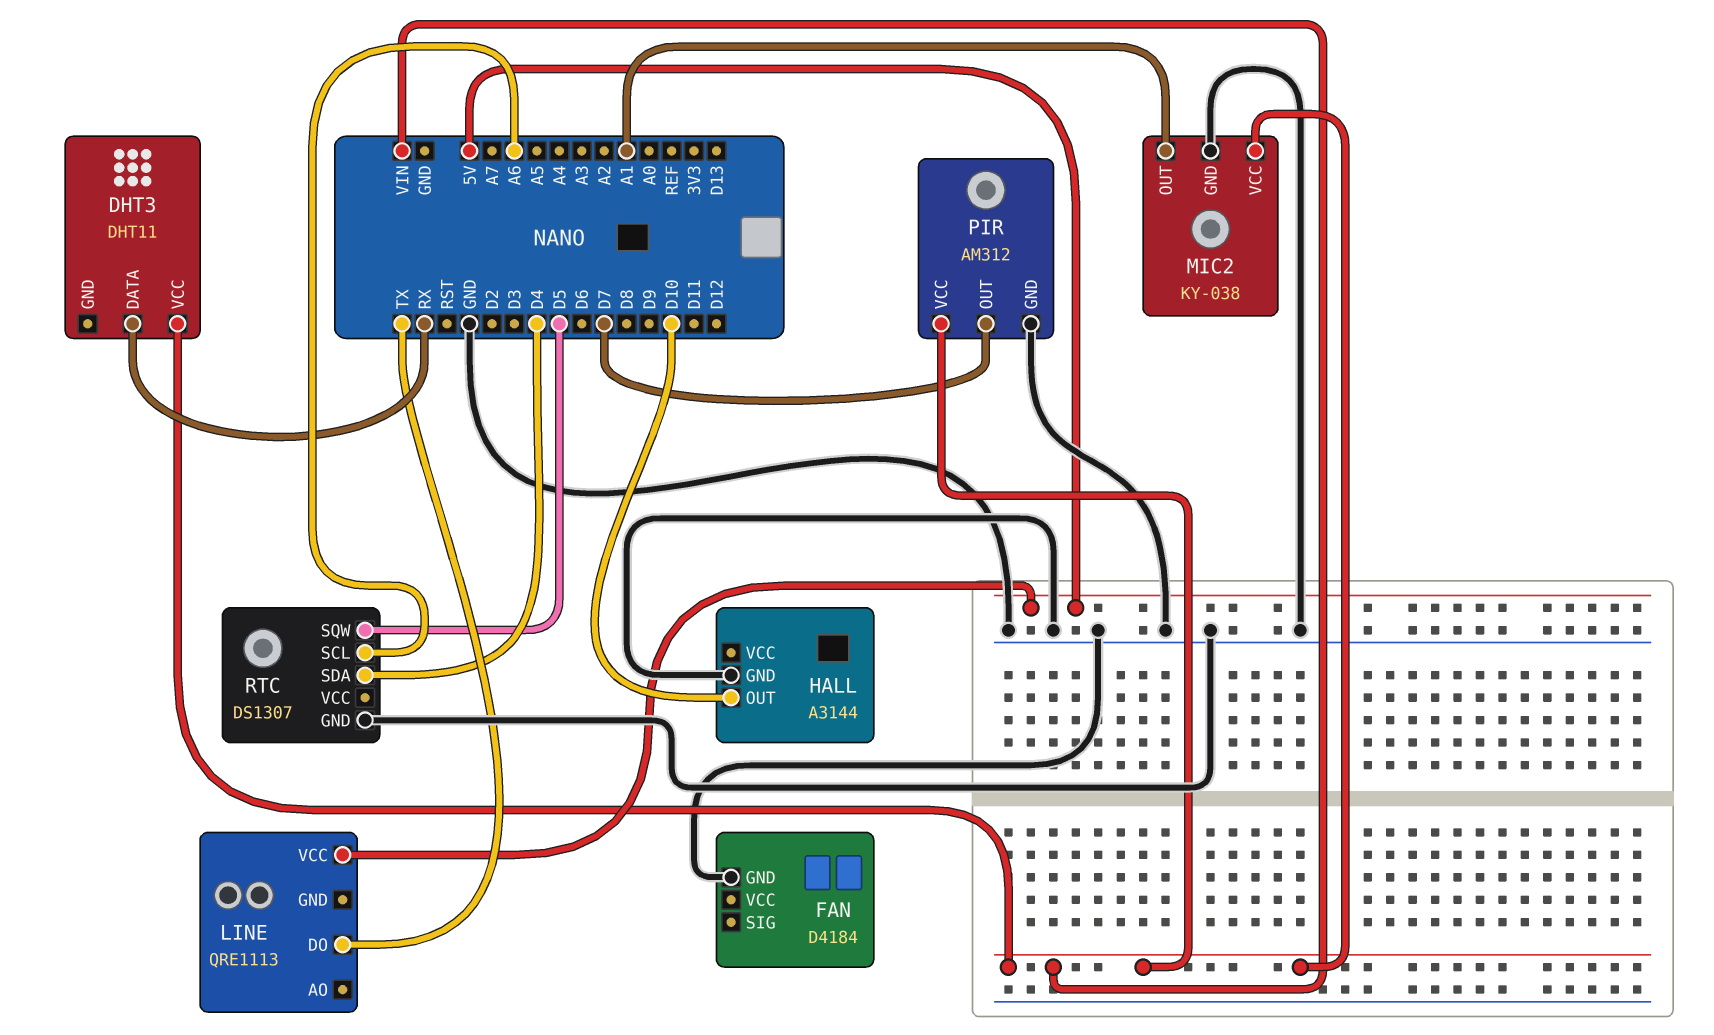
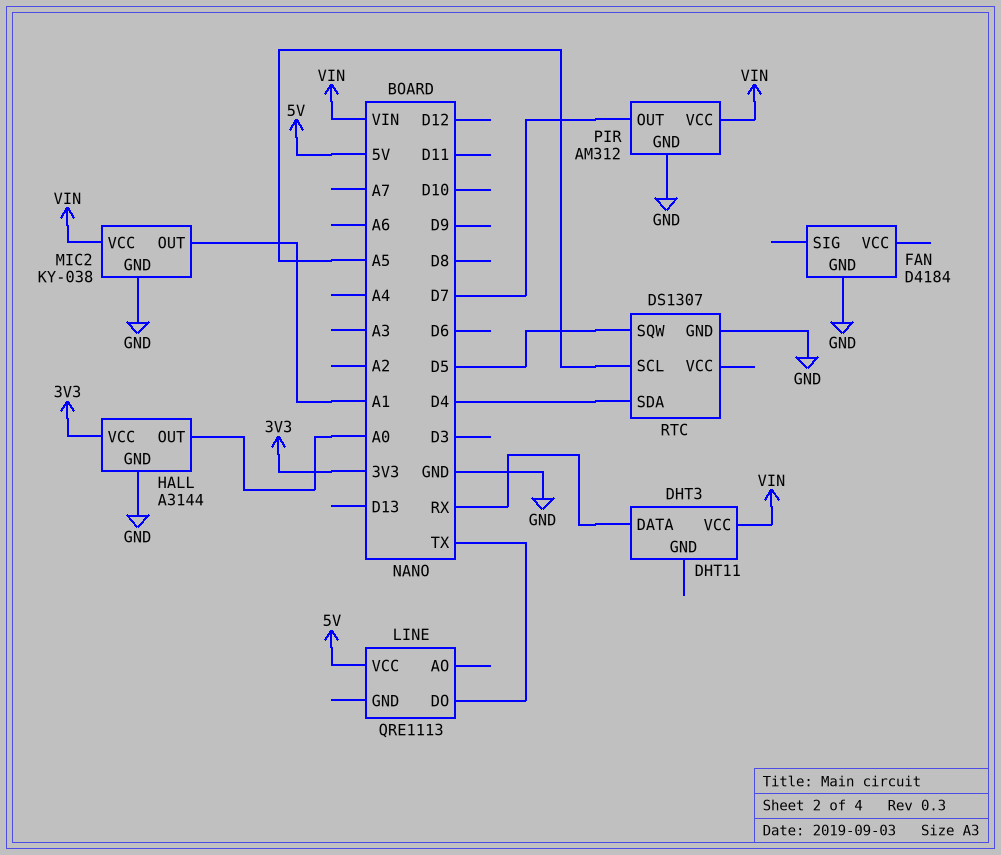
HALL pin OUT: D10 -> A0
HALL pin VCC: none -> 3V3
RTC pin SCL: A6 -> A5

